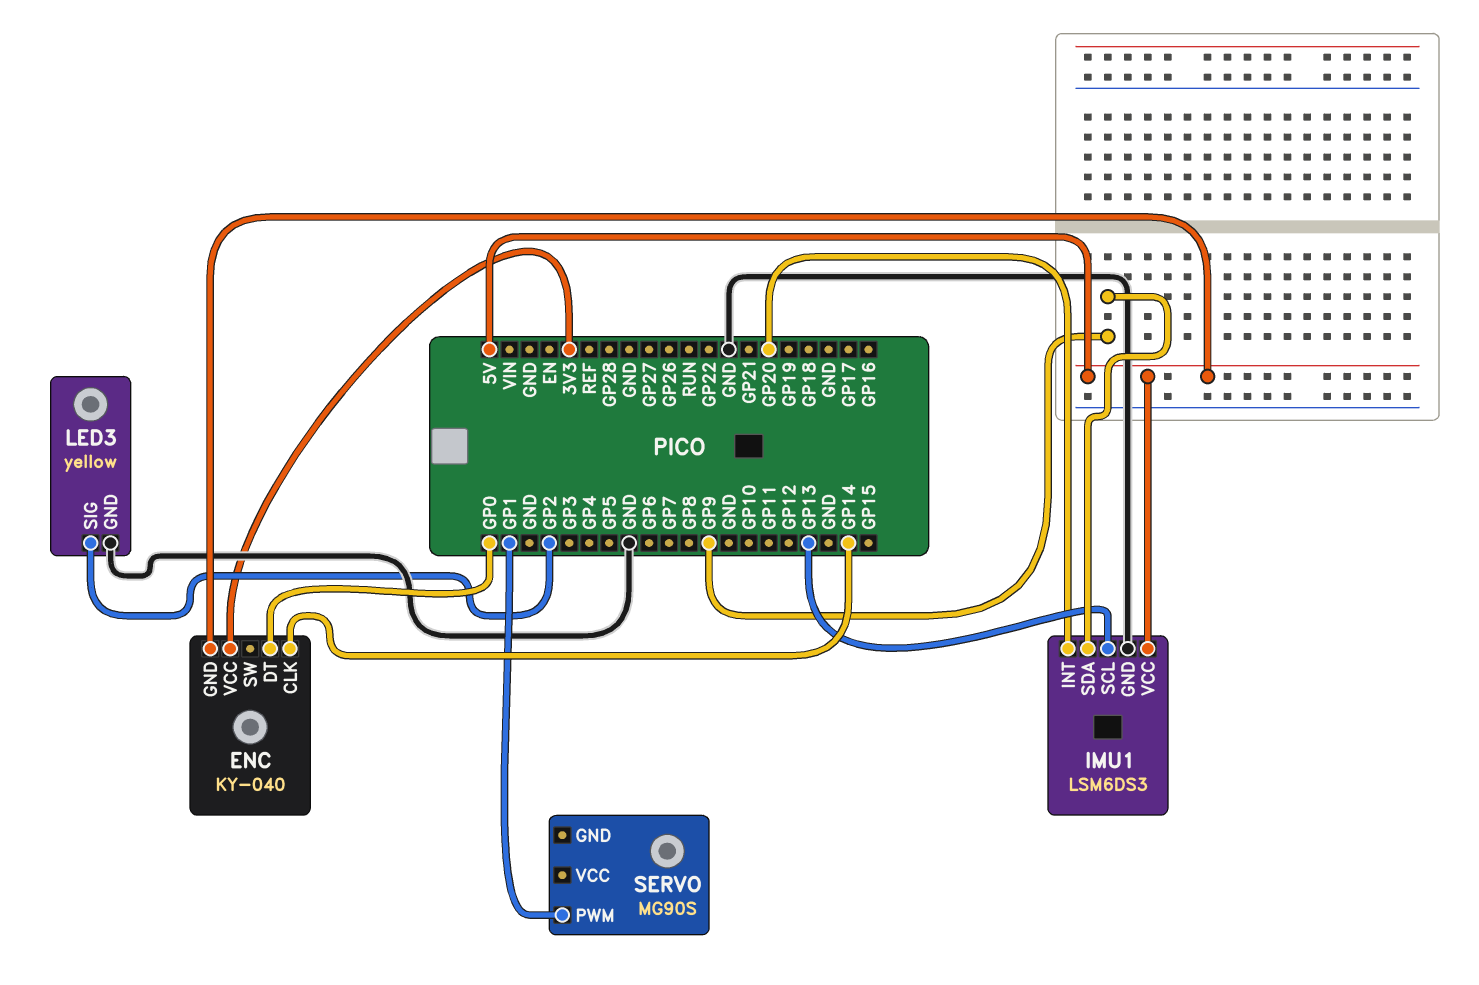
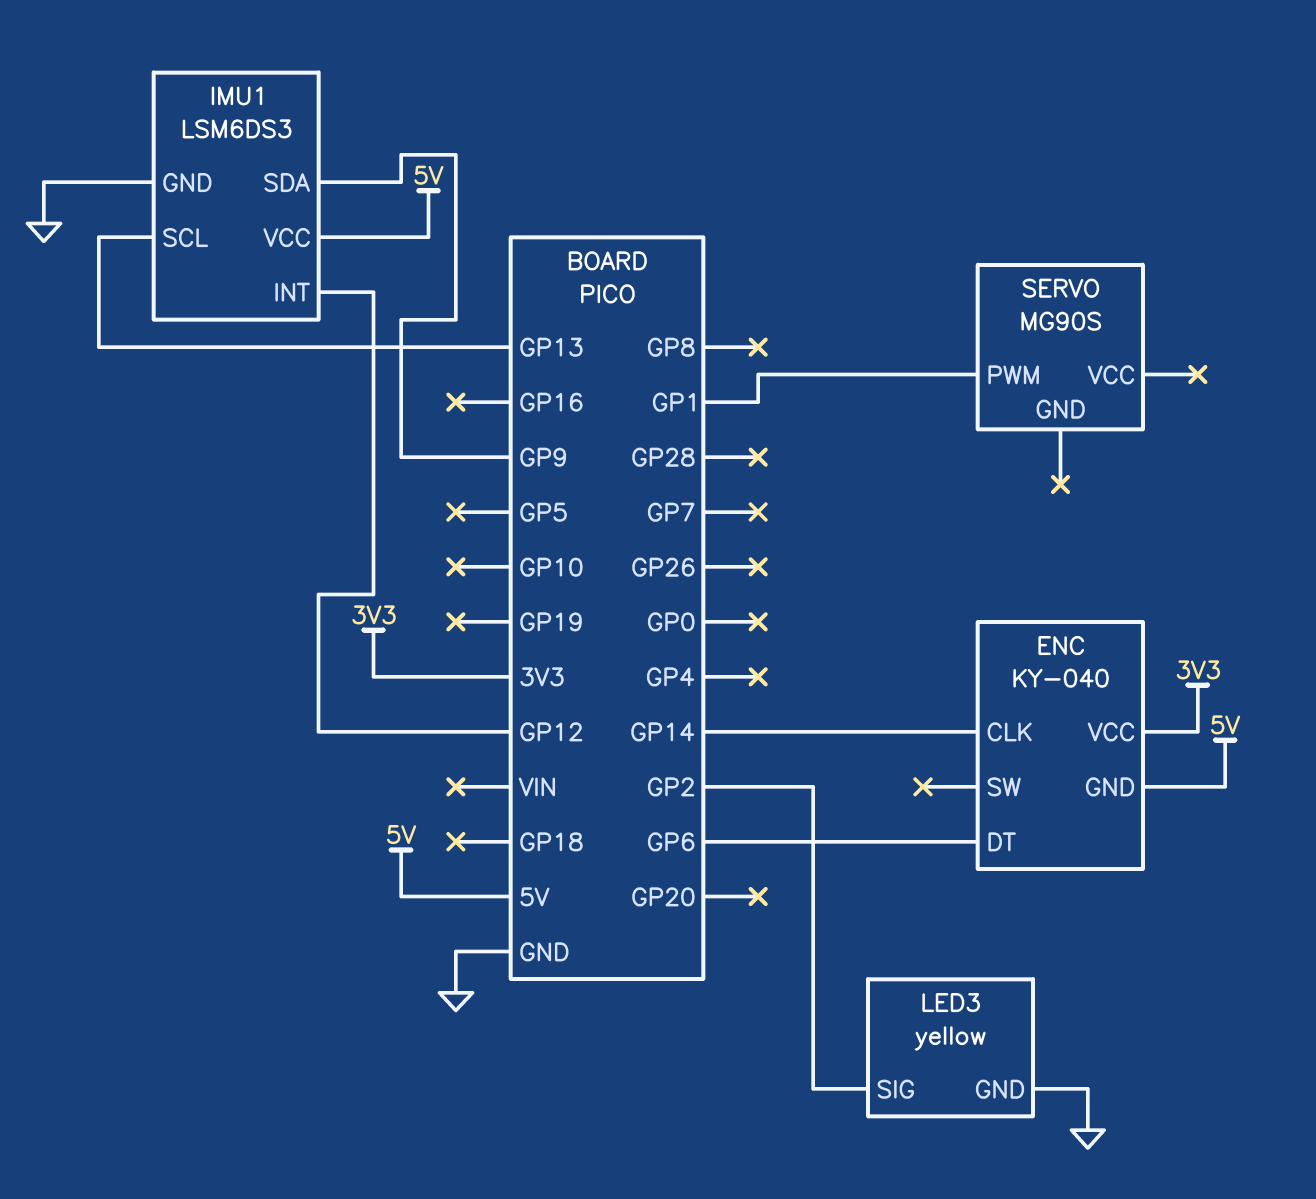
ENC pin DT: GP0 -> GP6
IMU1 pin INT: GP20 -> GP12

